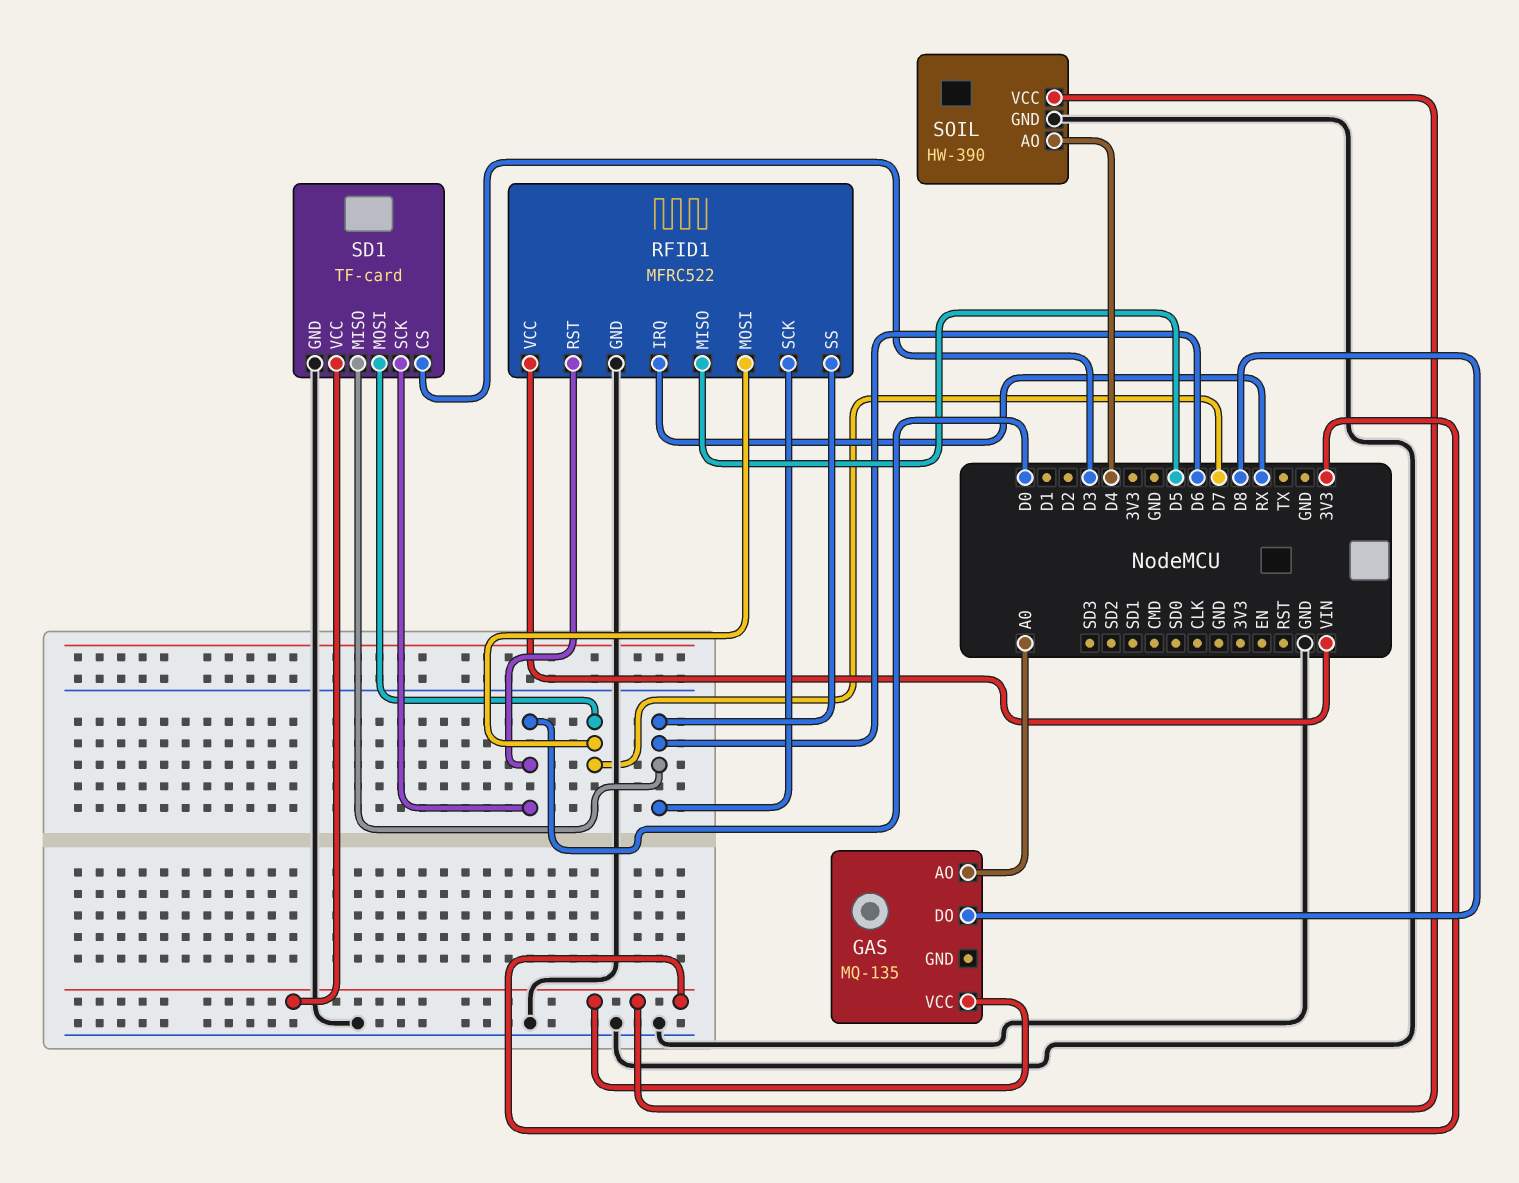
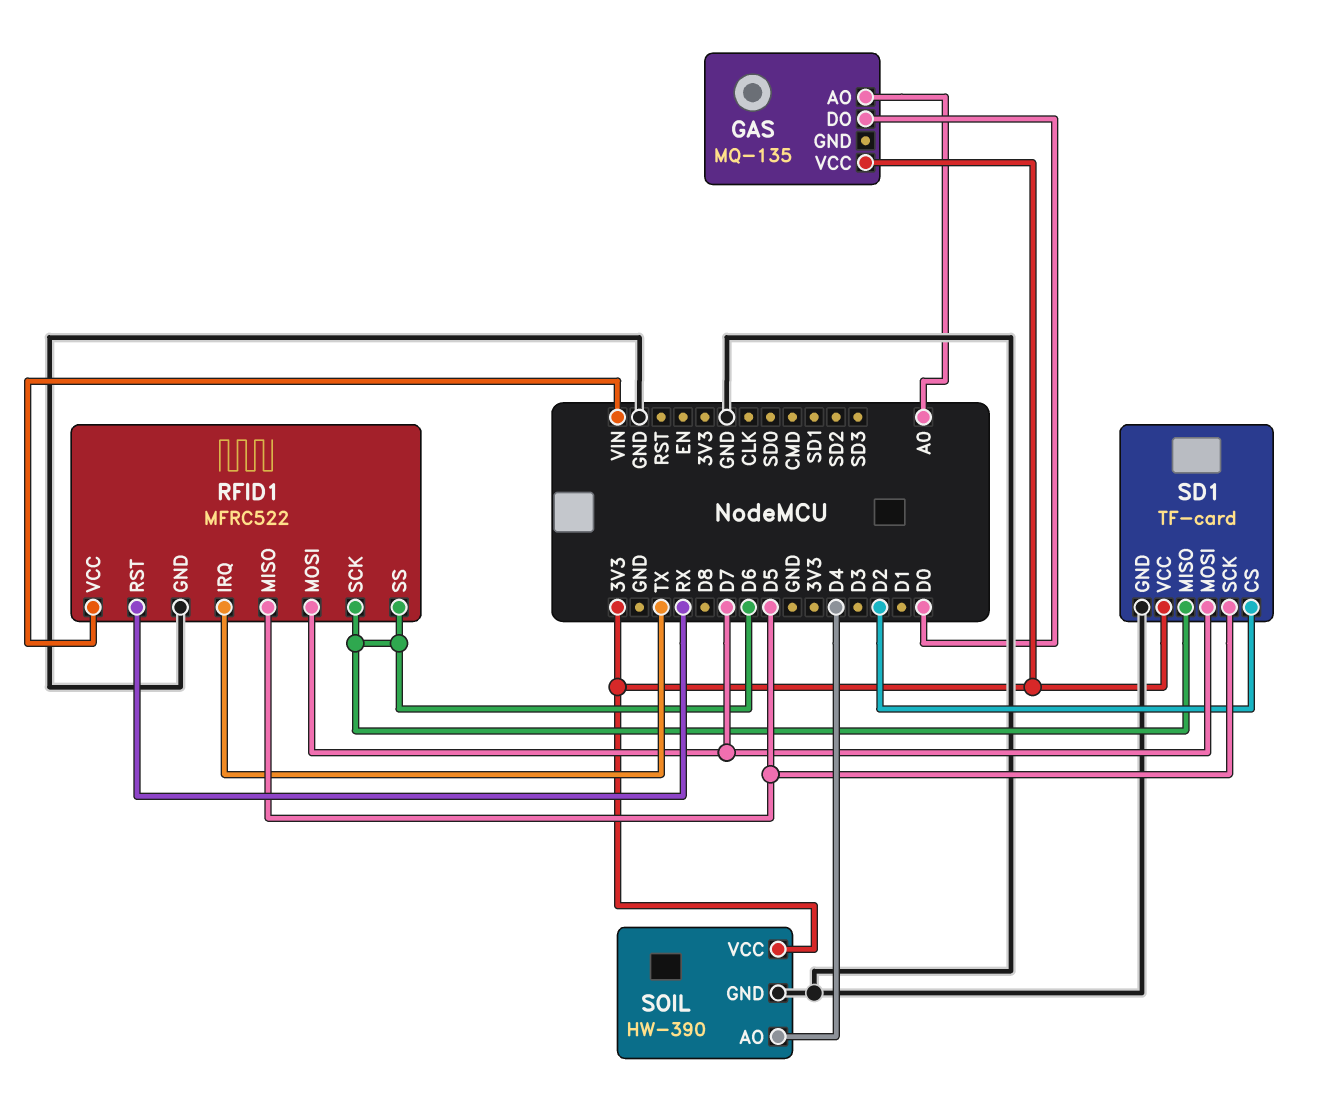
GAS pin DO: D8 -> D0
RFID1 pin IRQ: RX -> TX
RFID1 pin RST: D0 -> RX
SD1 pin CS: D3 -> D2
SD1 pin SCK: D0 -> D5

